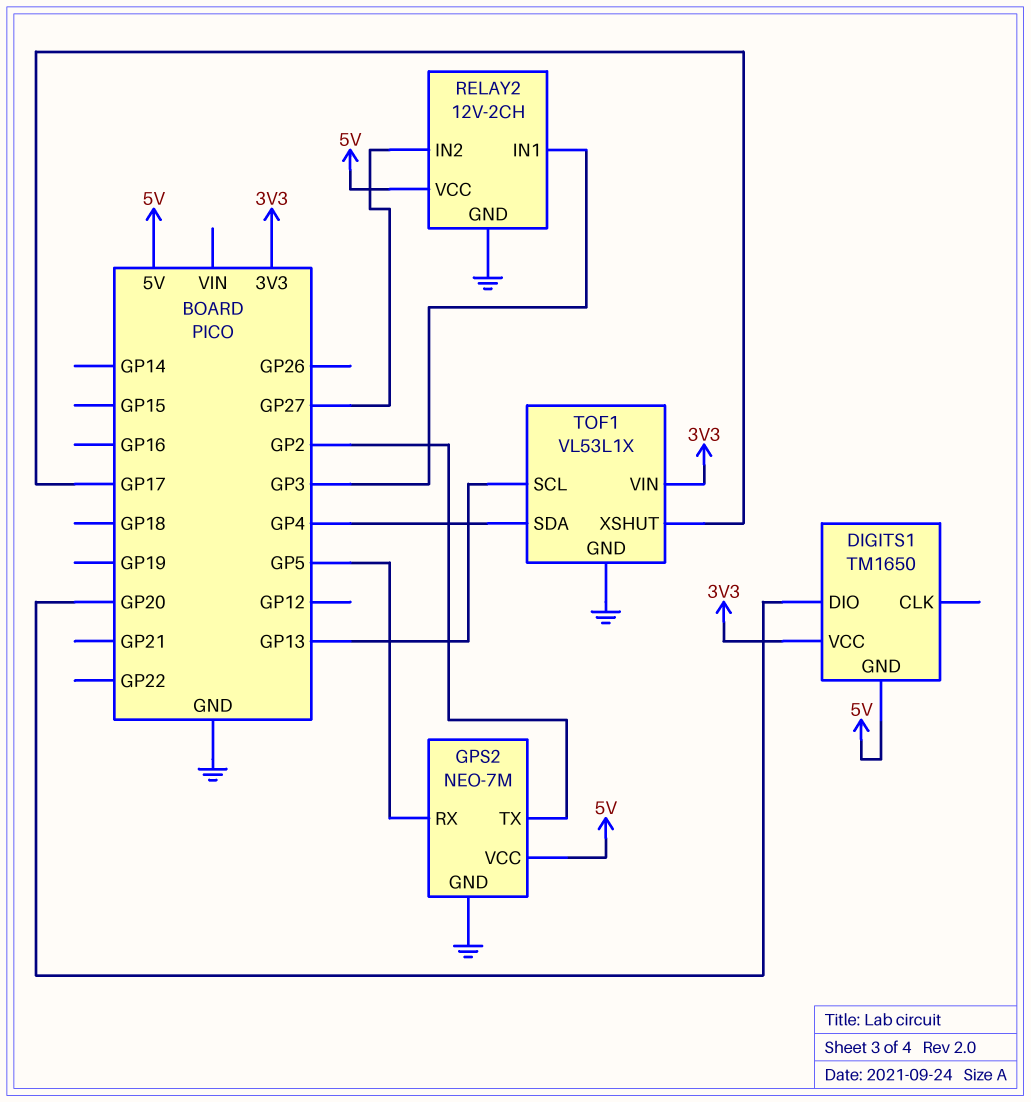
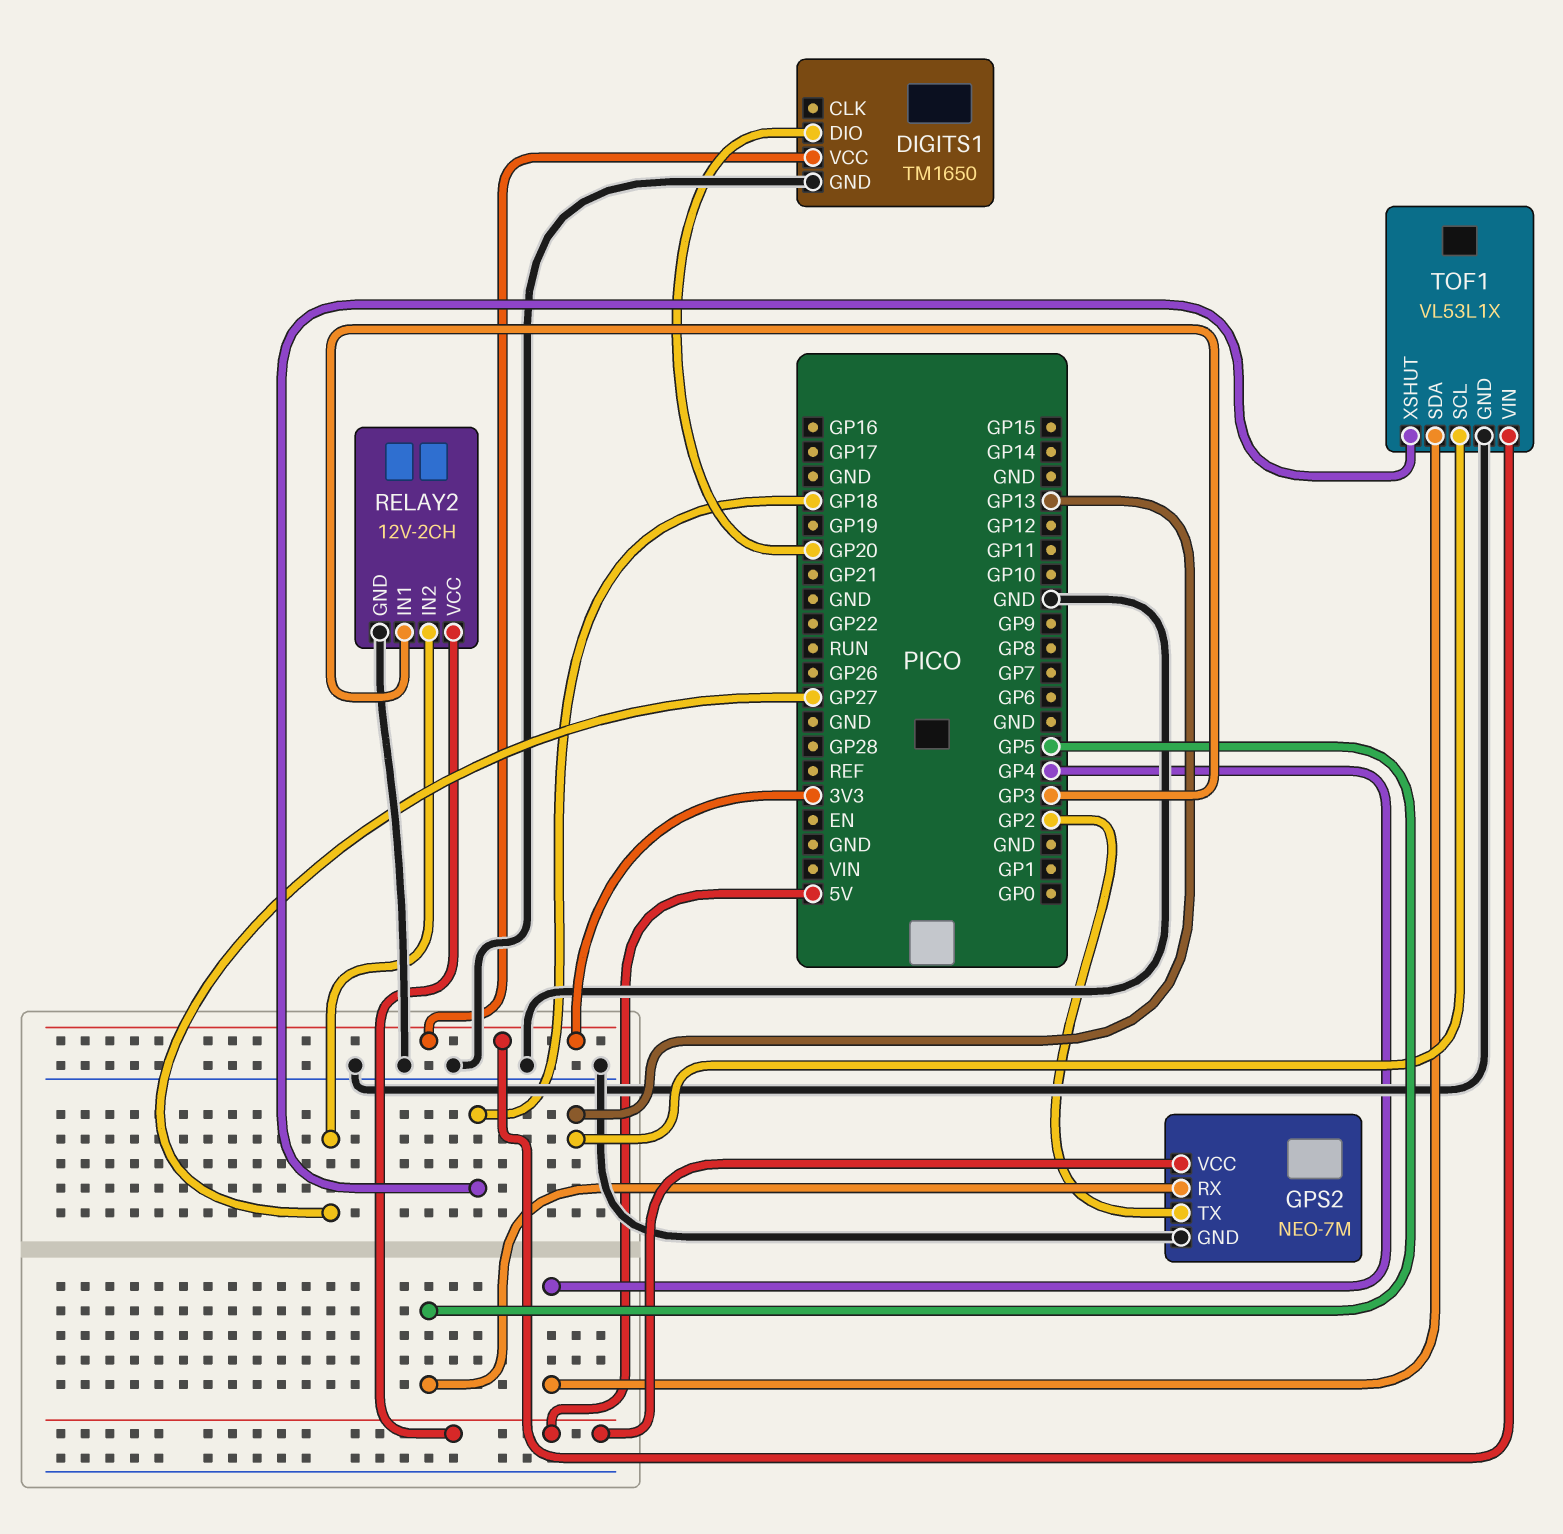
DIGITS1 pin GND: 5V -> GND
TOF1 pin XSHUT: GP17 -> GP18

